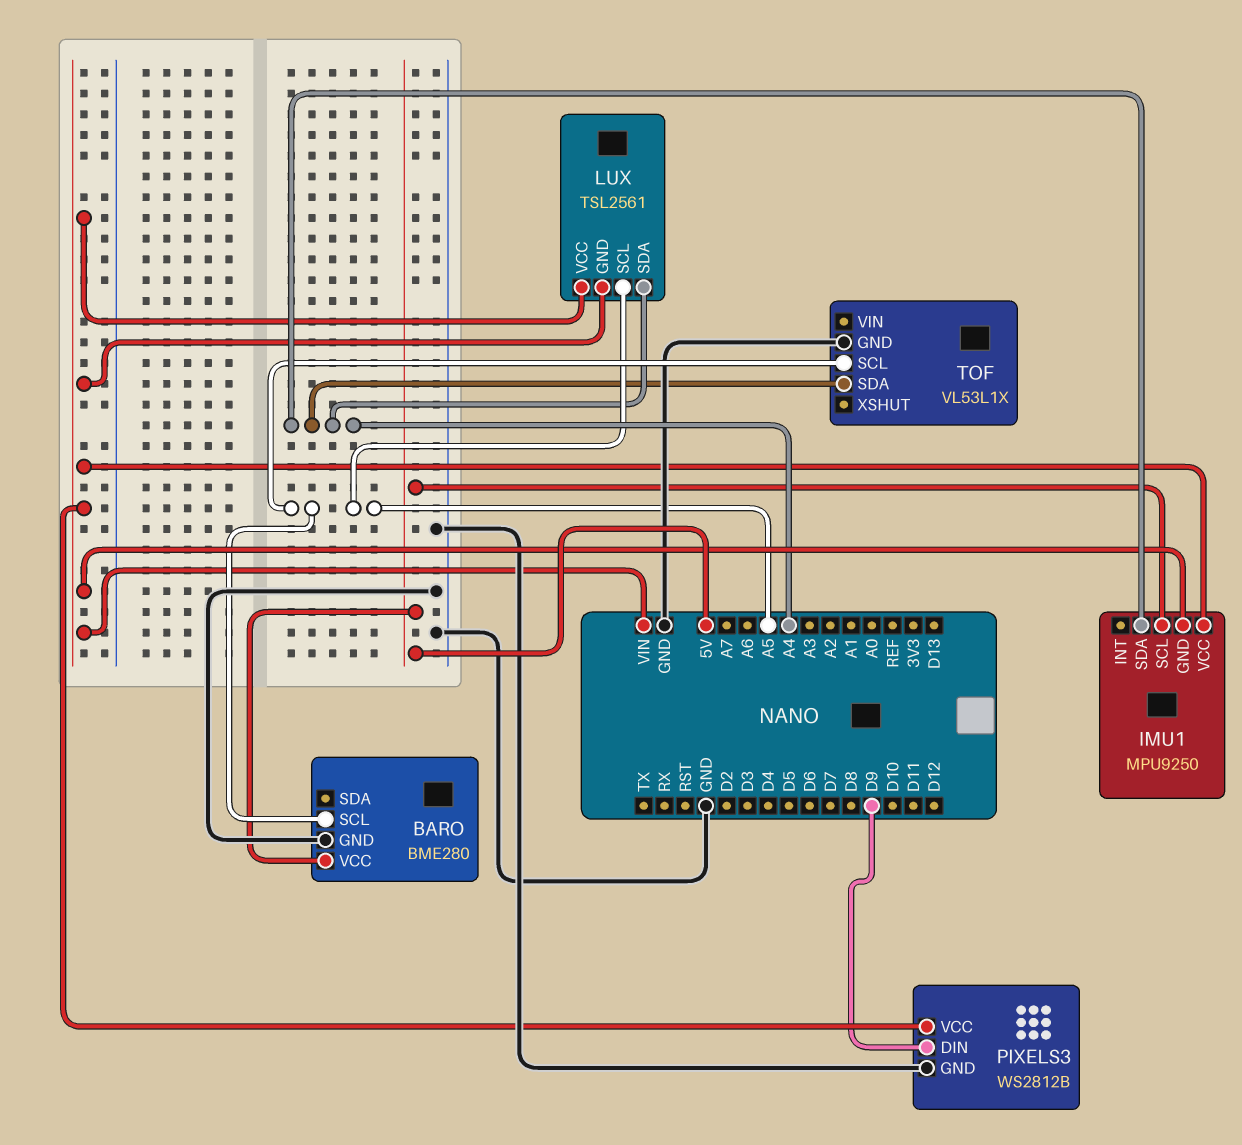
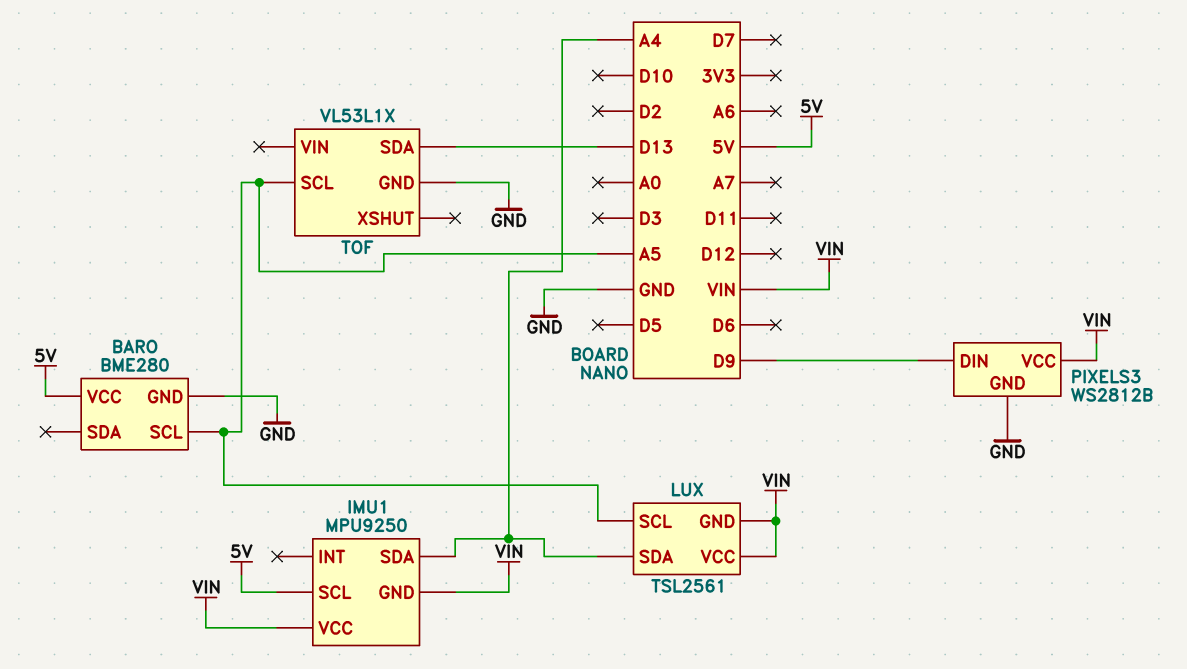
TOF pin SDA: A4 -> D13

